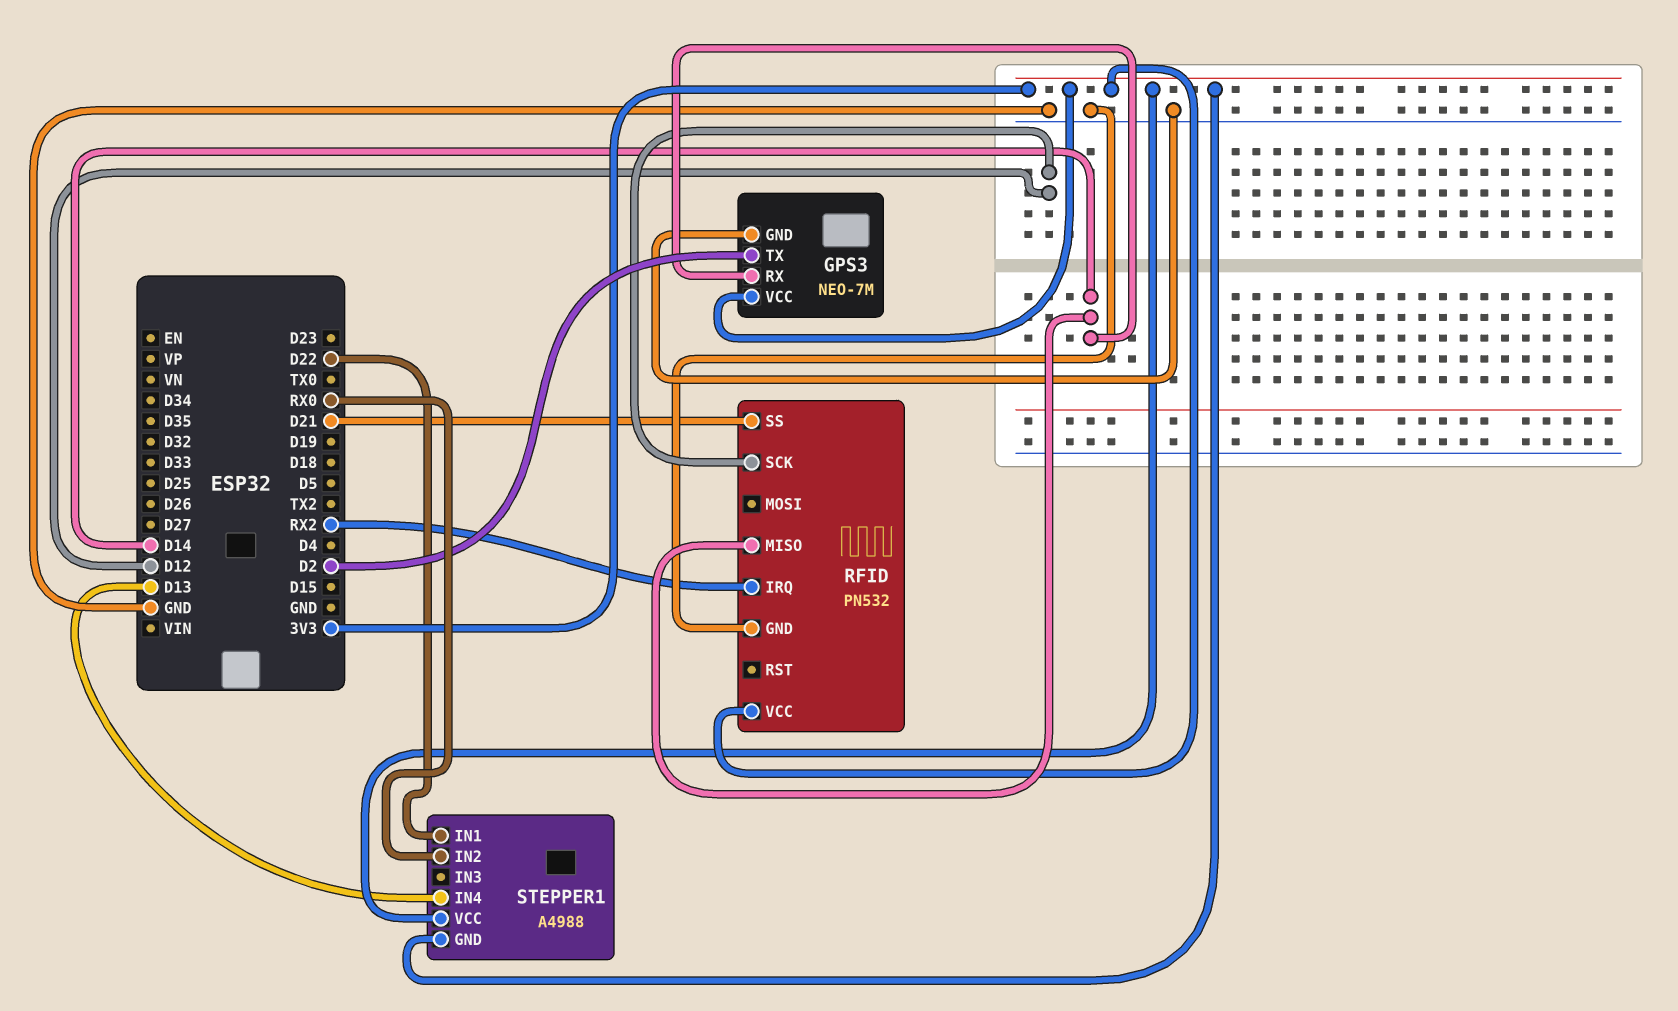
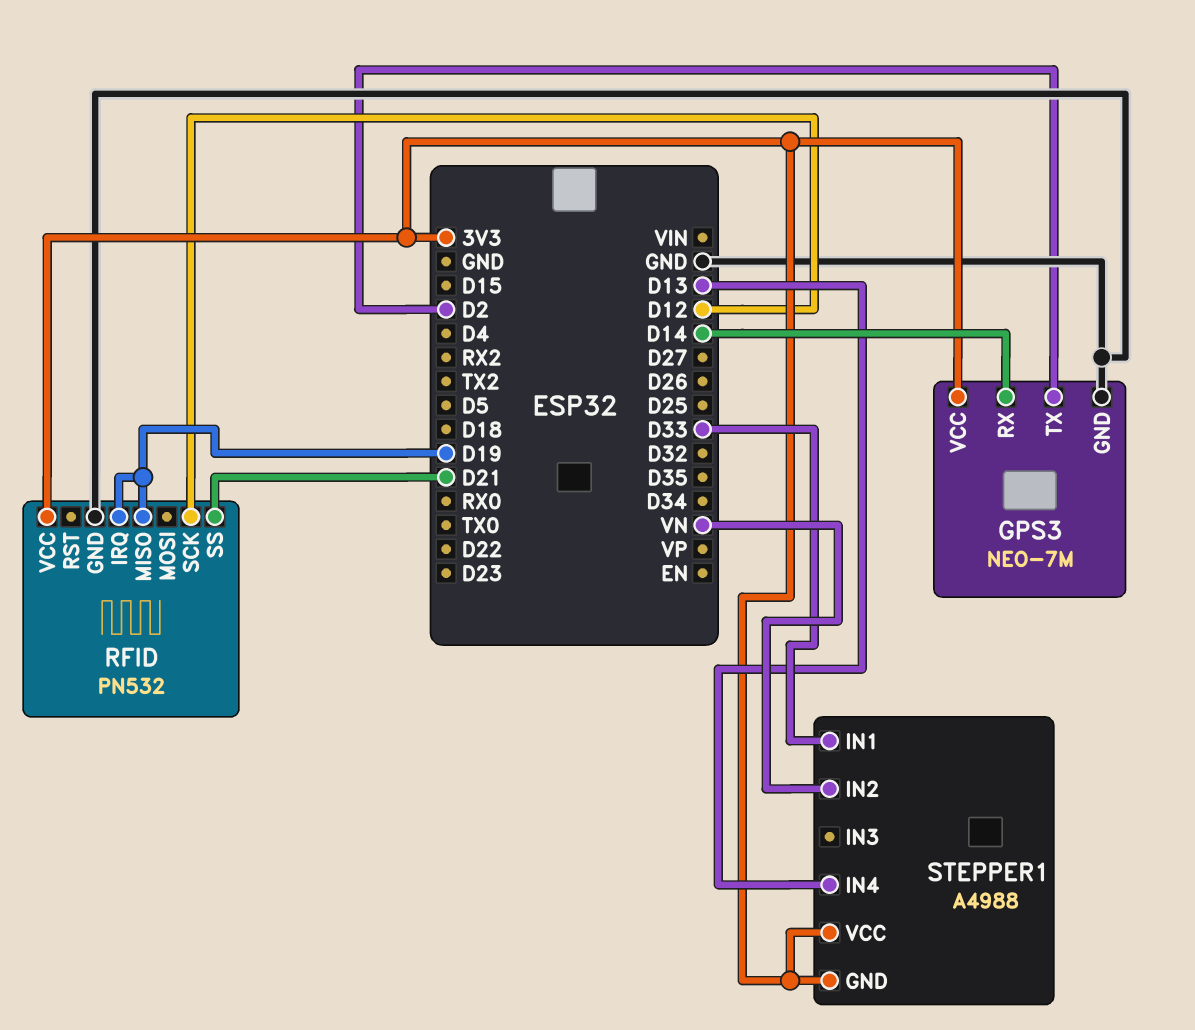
RFID pin IRQ: RX2 -> D19
RFID pin MISO: D14 -> D19
STEPPER1 pin IN1: D22 -> D33
STEPPER1 pin IN2: RX0 -> VN

